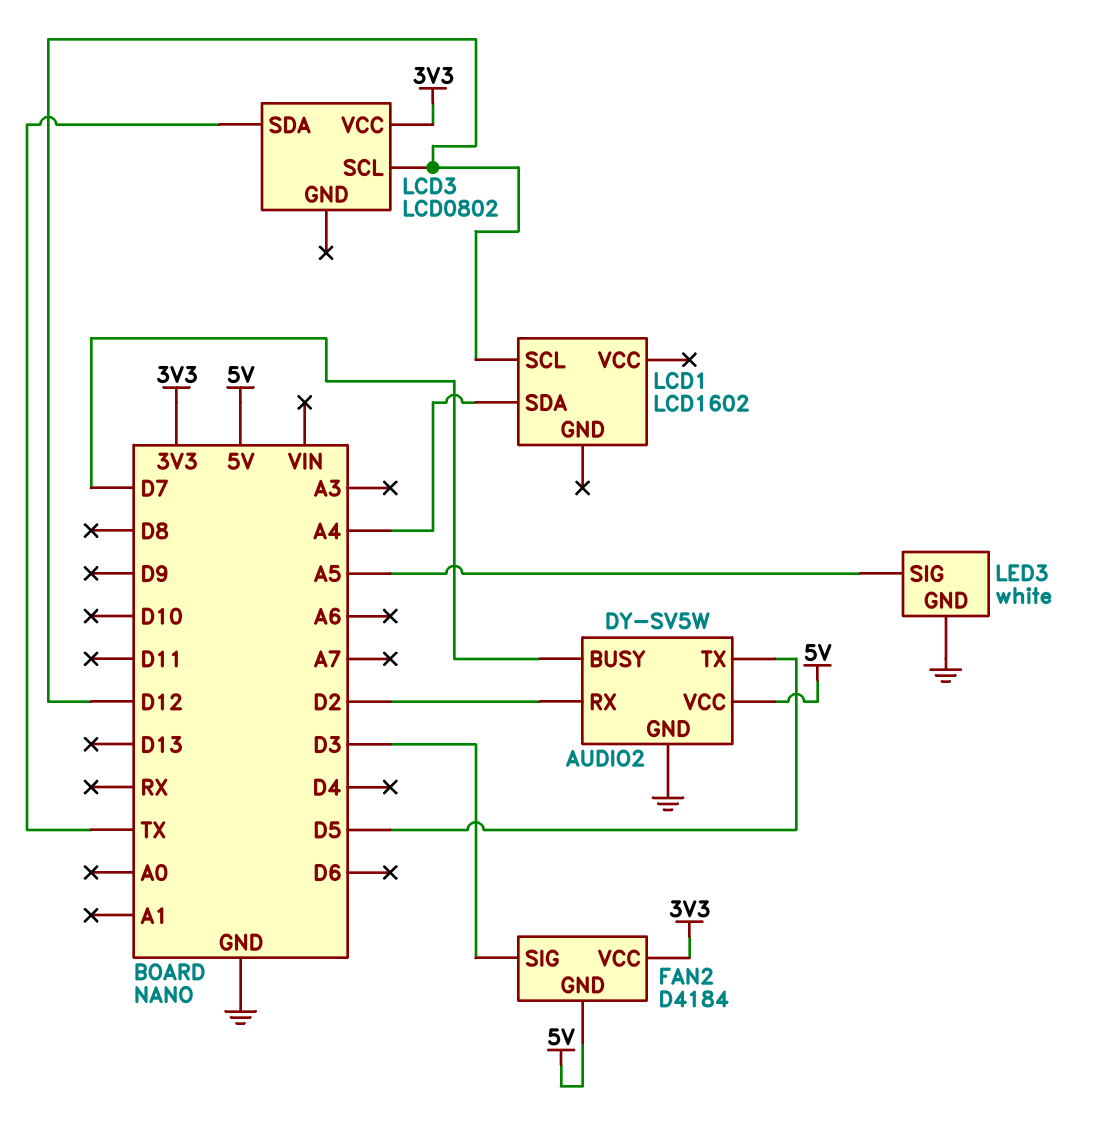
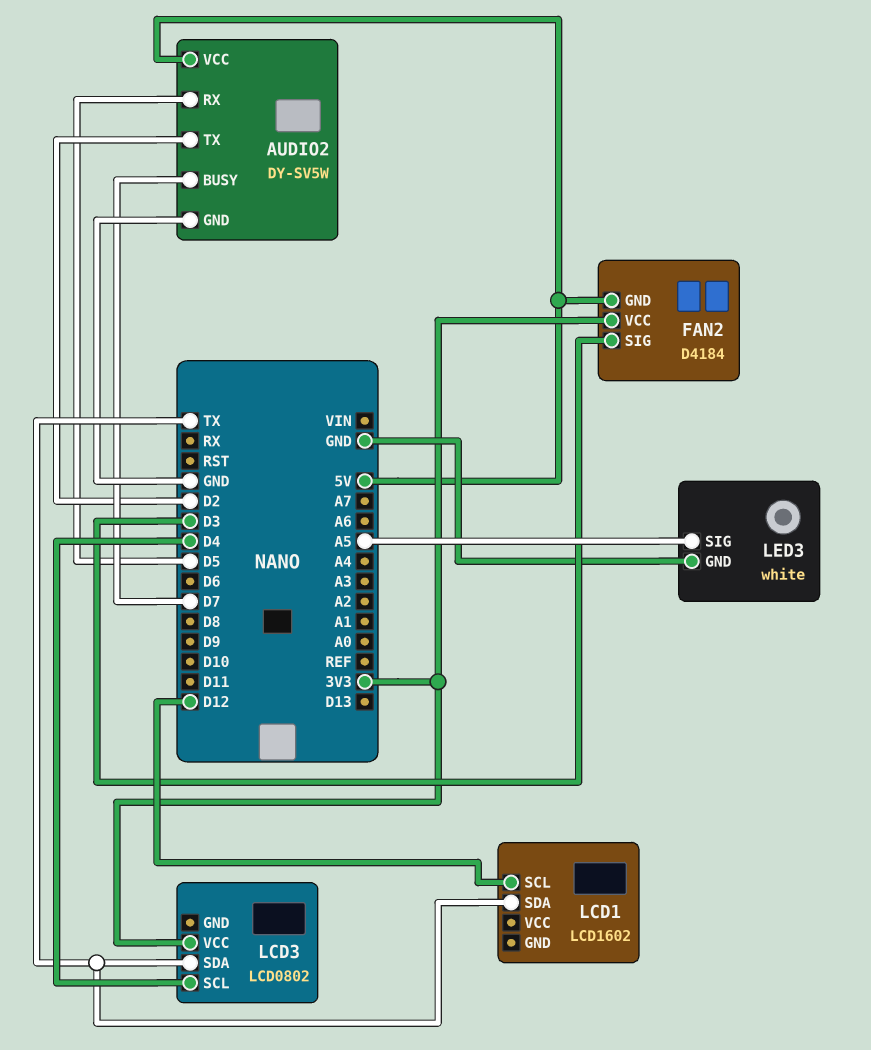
AUDIO2 pin RX: D2 -> D5
AUDIO2 pin TX: D5 -> D2
LCD1 pin SDA: A4 -> TX
LCD3 pin SCL: D12 -> D4

